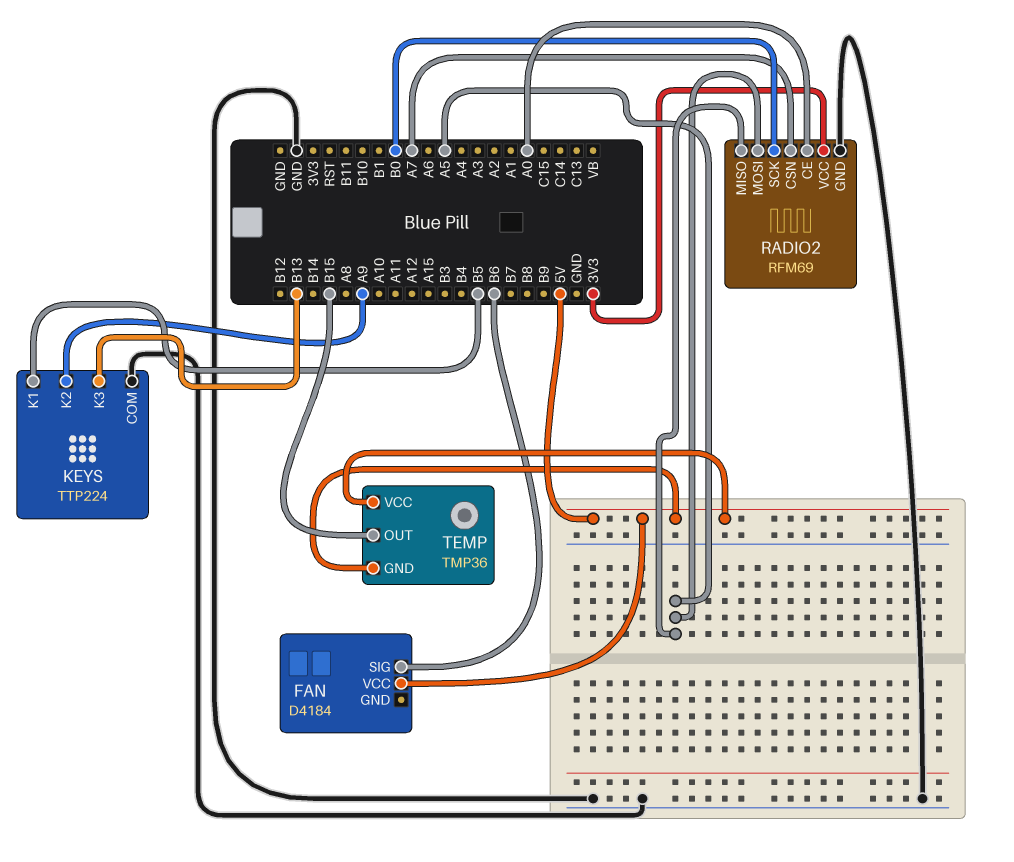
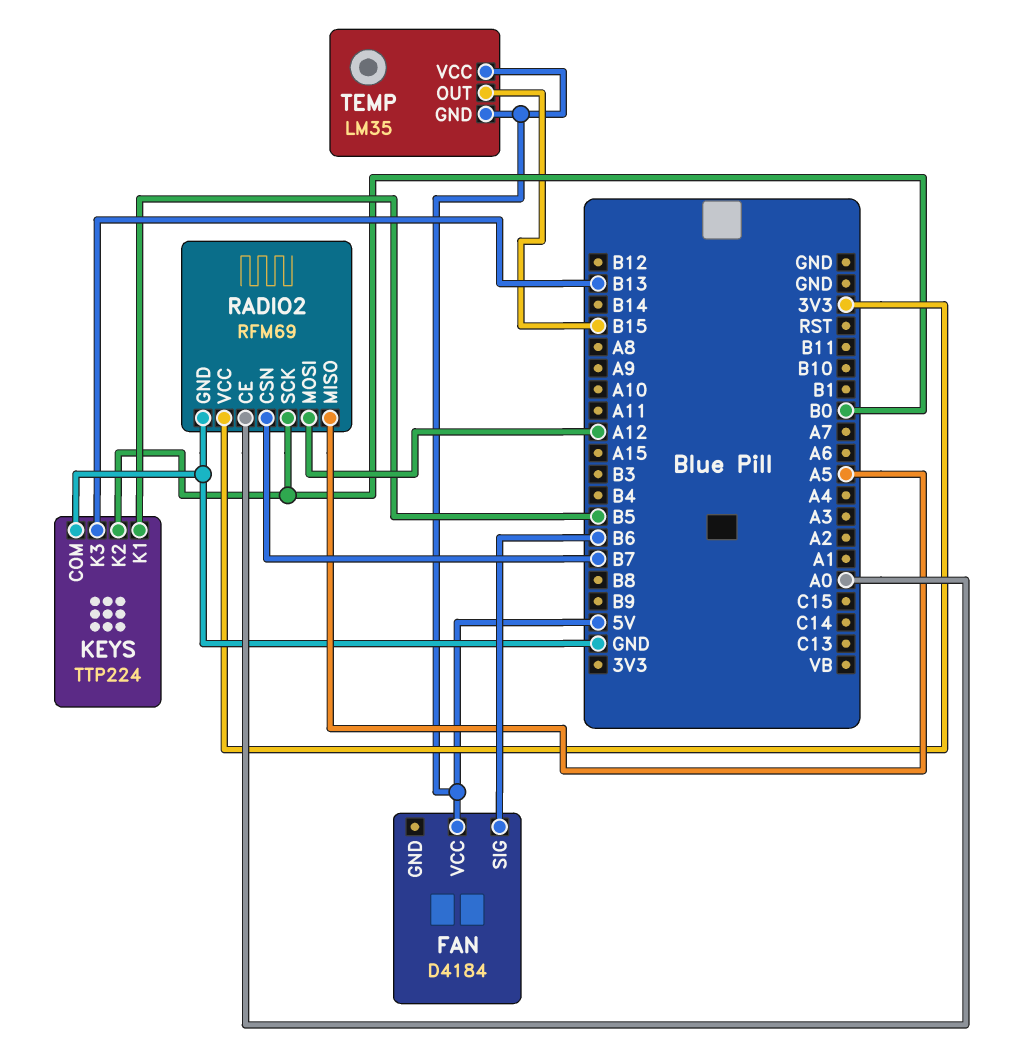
KEYS pin K2: A9 -> B0
RADIO2 pin CSN: A7 -> B7
RADIO2 pin MOSI: A5 -> A12
TEMP: TMP36 -> LM35

